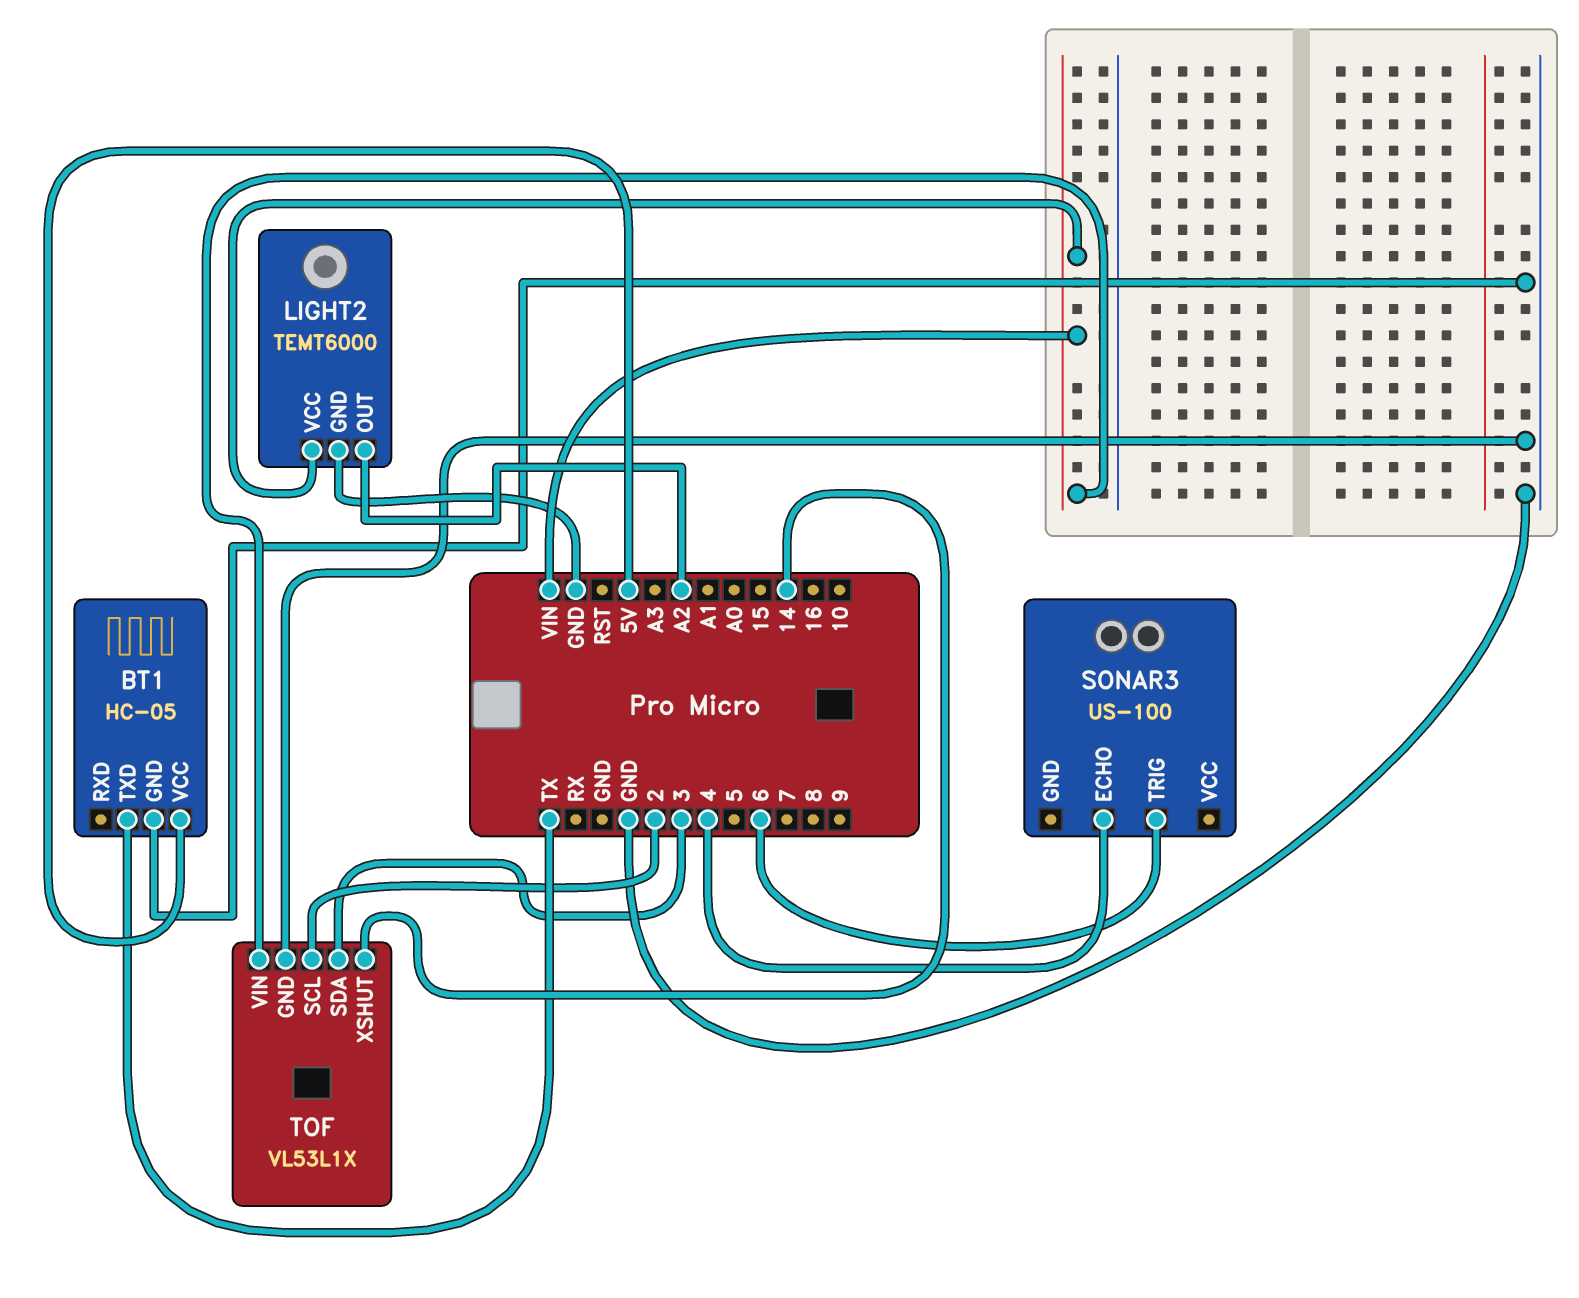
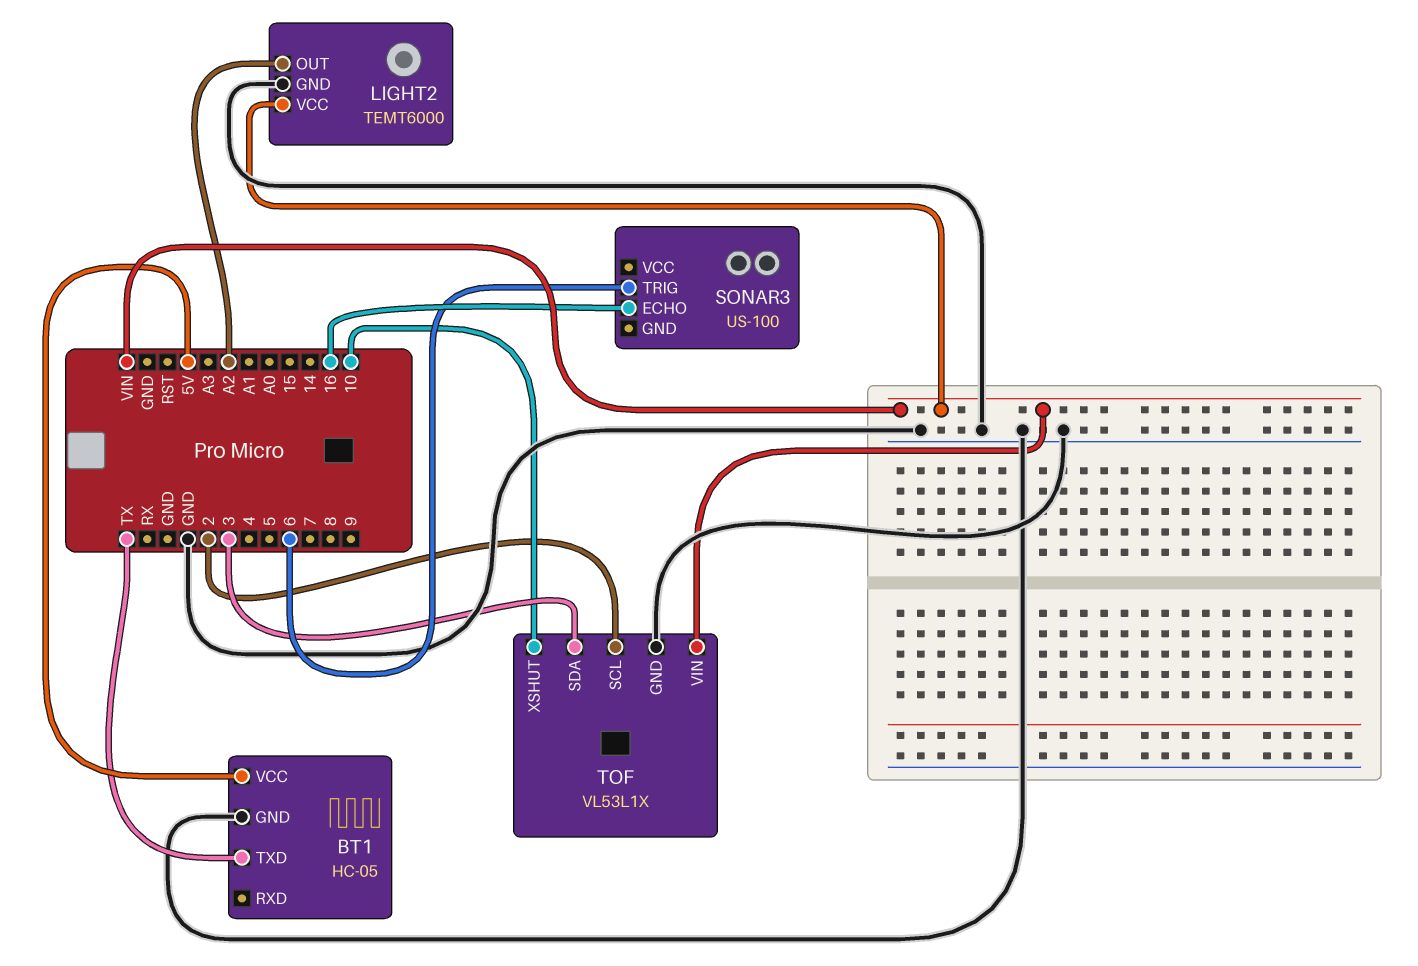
SONAR3 pin ECHO: 4 -> 16
TOF pin XSHUT: 14 -> 10

